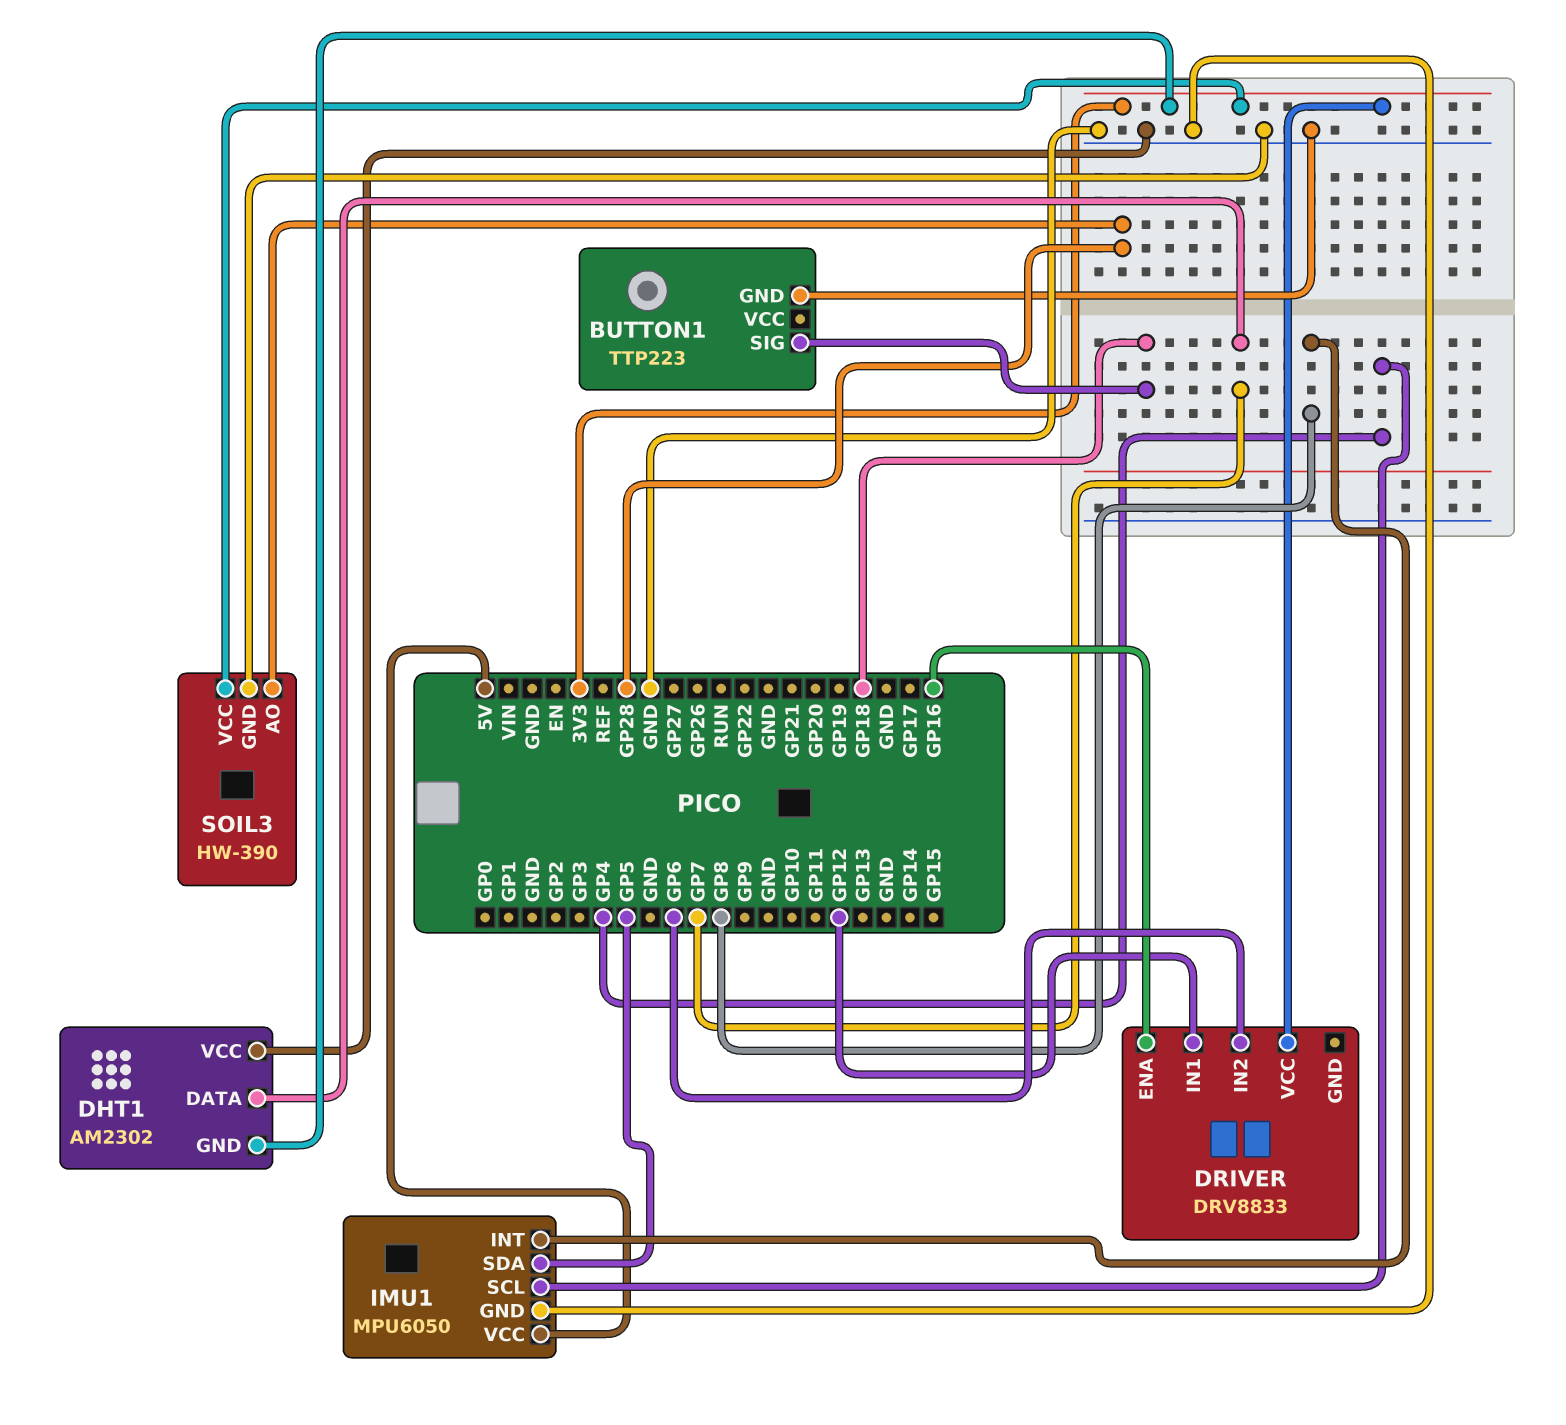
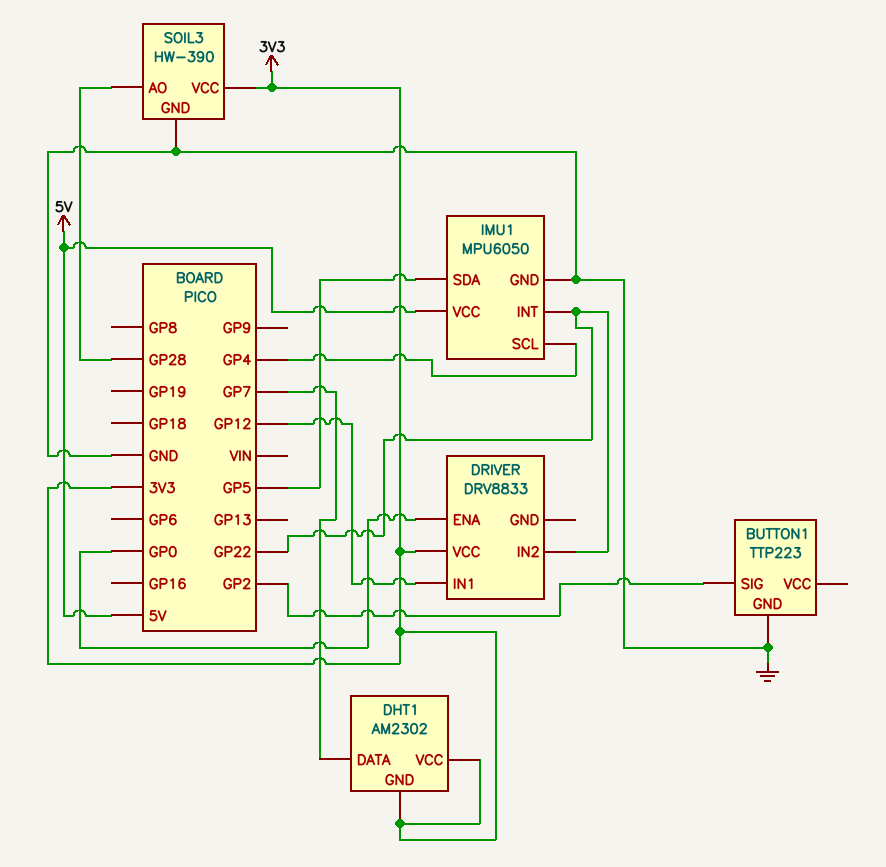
BUTTON1 pin SIG: GP18 -> GP2
DHT1 pin VCC: GND -> 3V3
DRIVER pin ENA: GP16 -> GP0
DRIVER pin IN2: GP6 -> GP22
IMU1 pin INT: GP8 -> GP22

